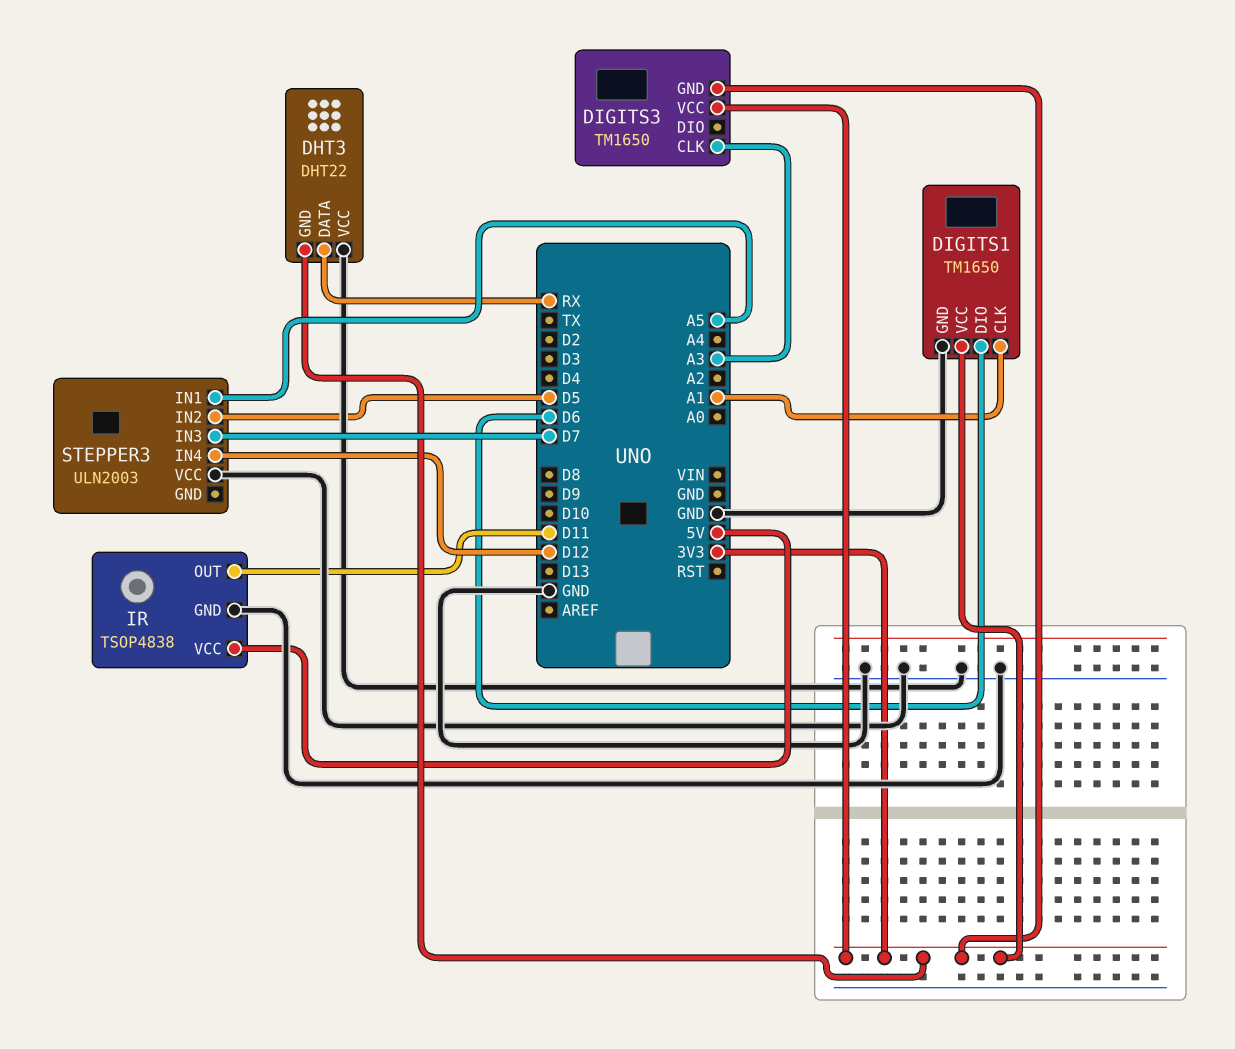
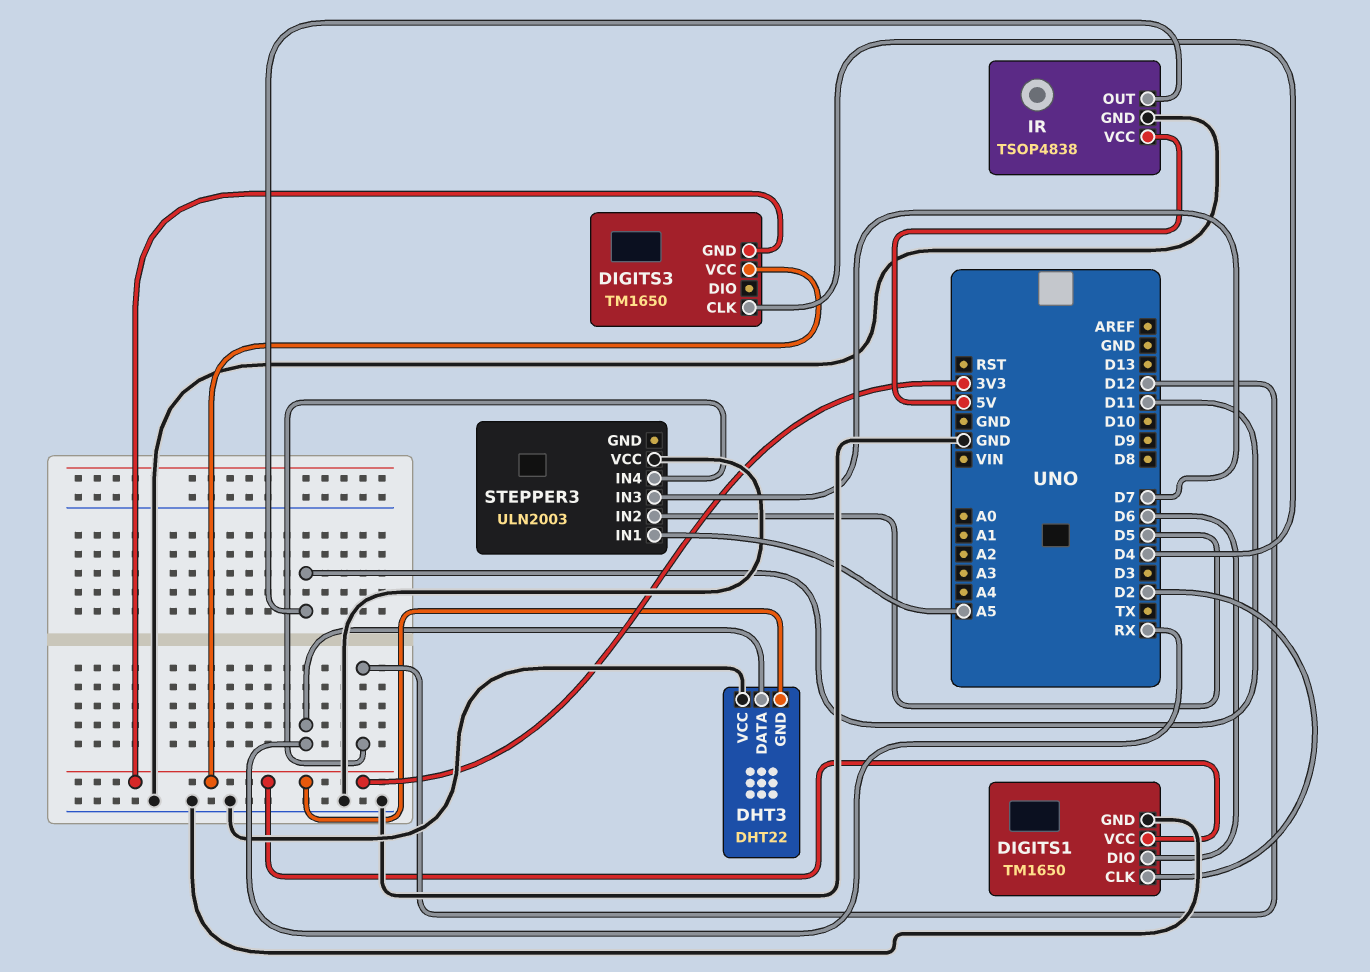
DIGITS1 pin CLK: A1 -> D2
DIGITS3 pin CLK: A3 -> D4

